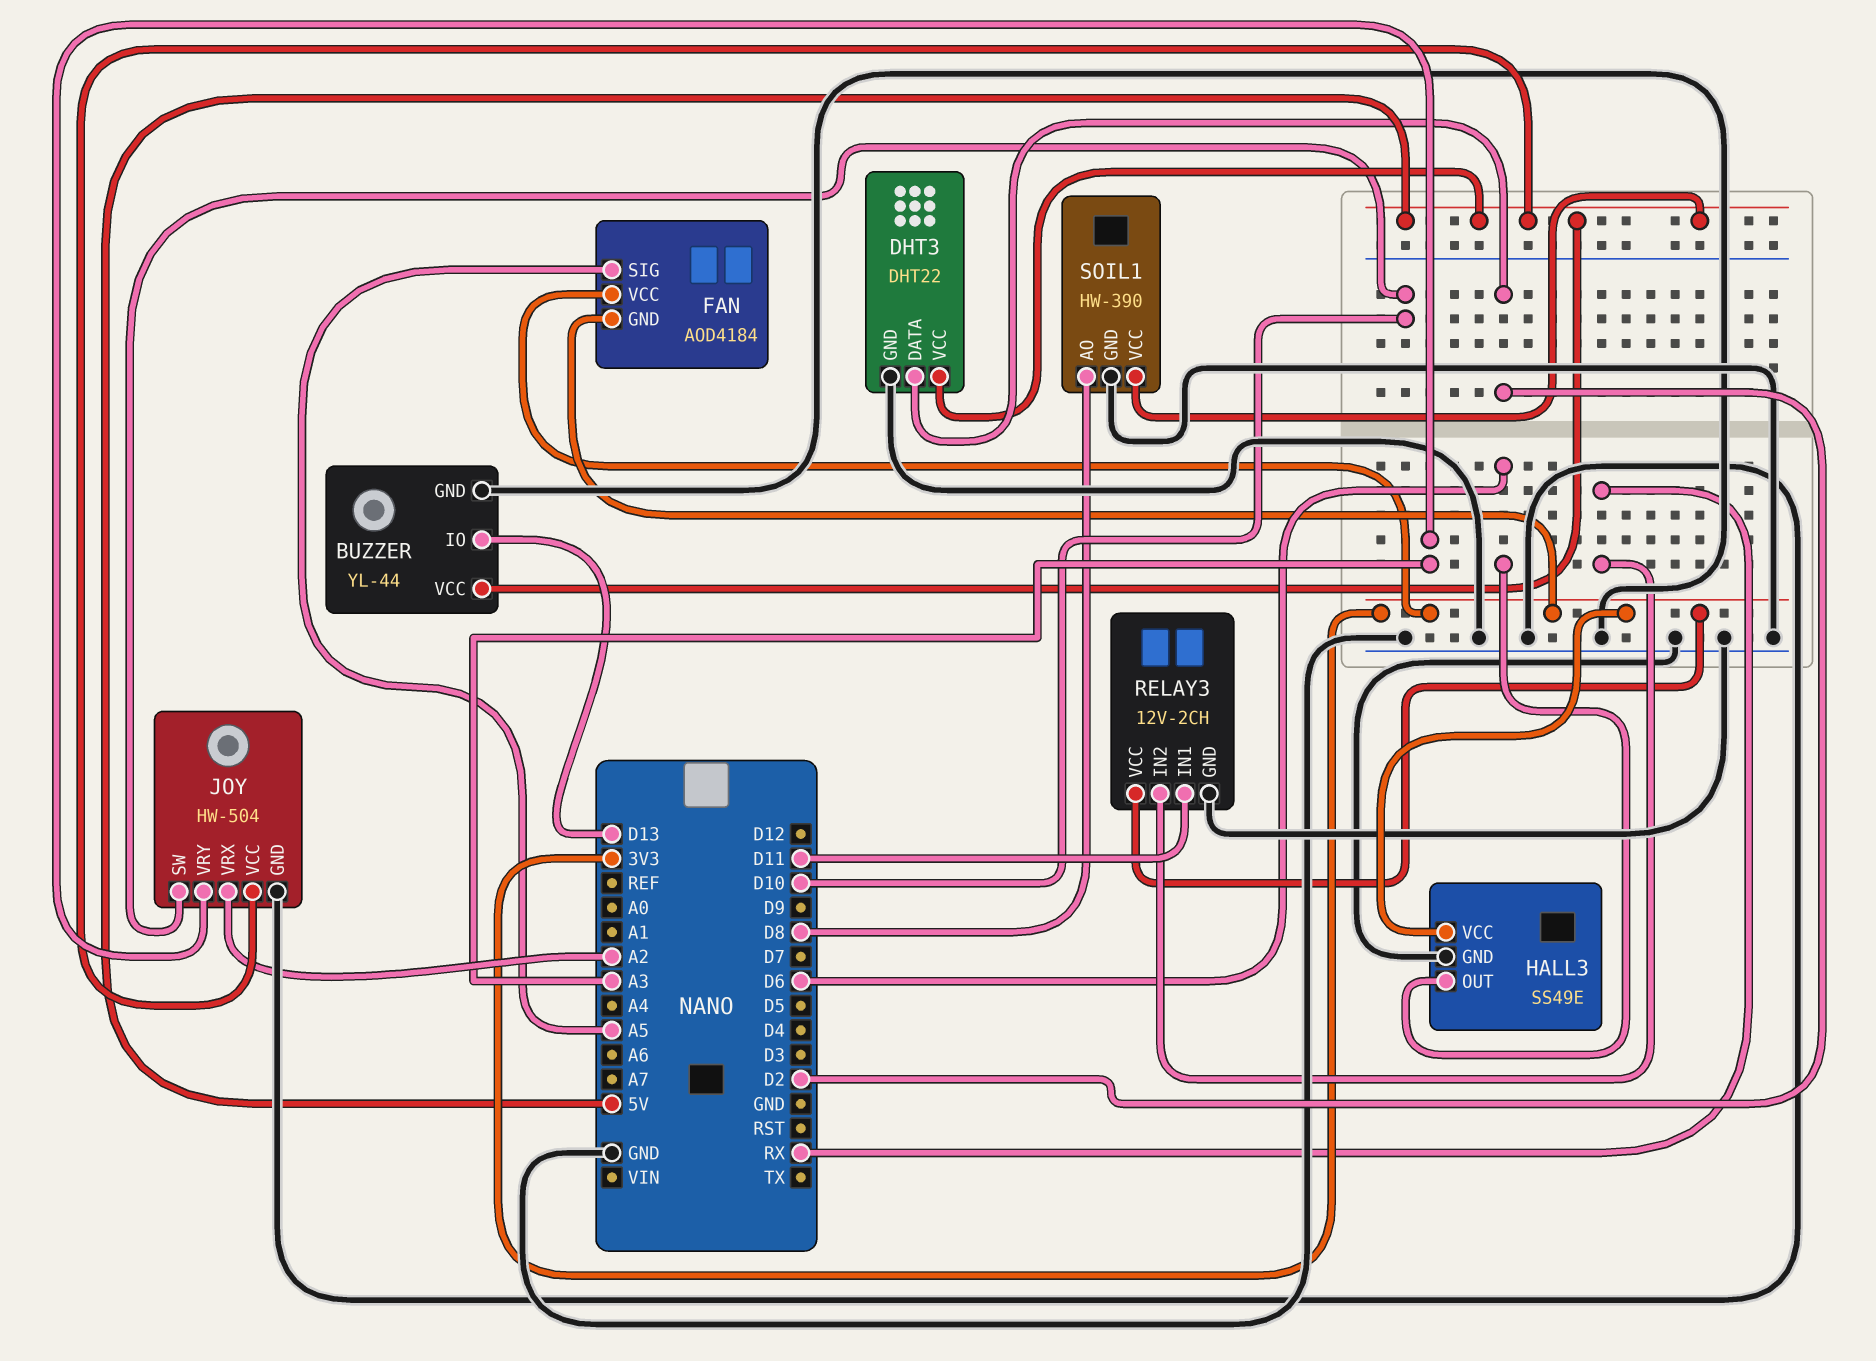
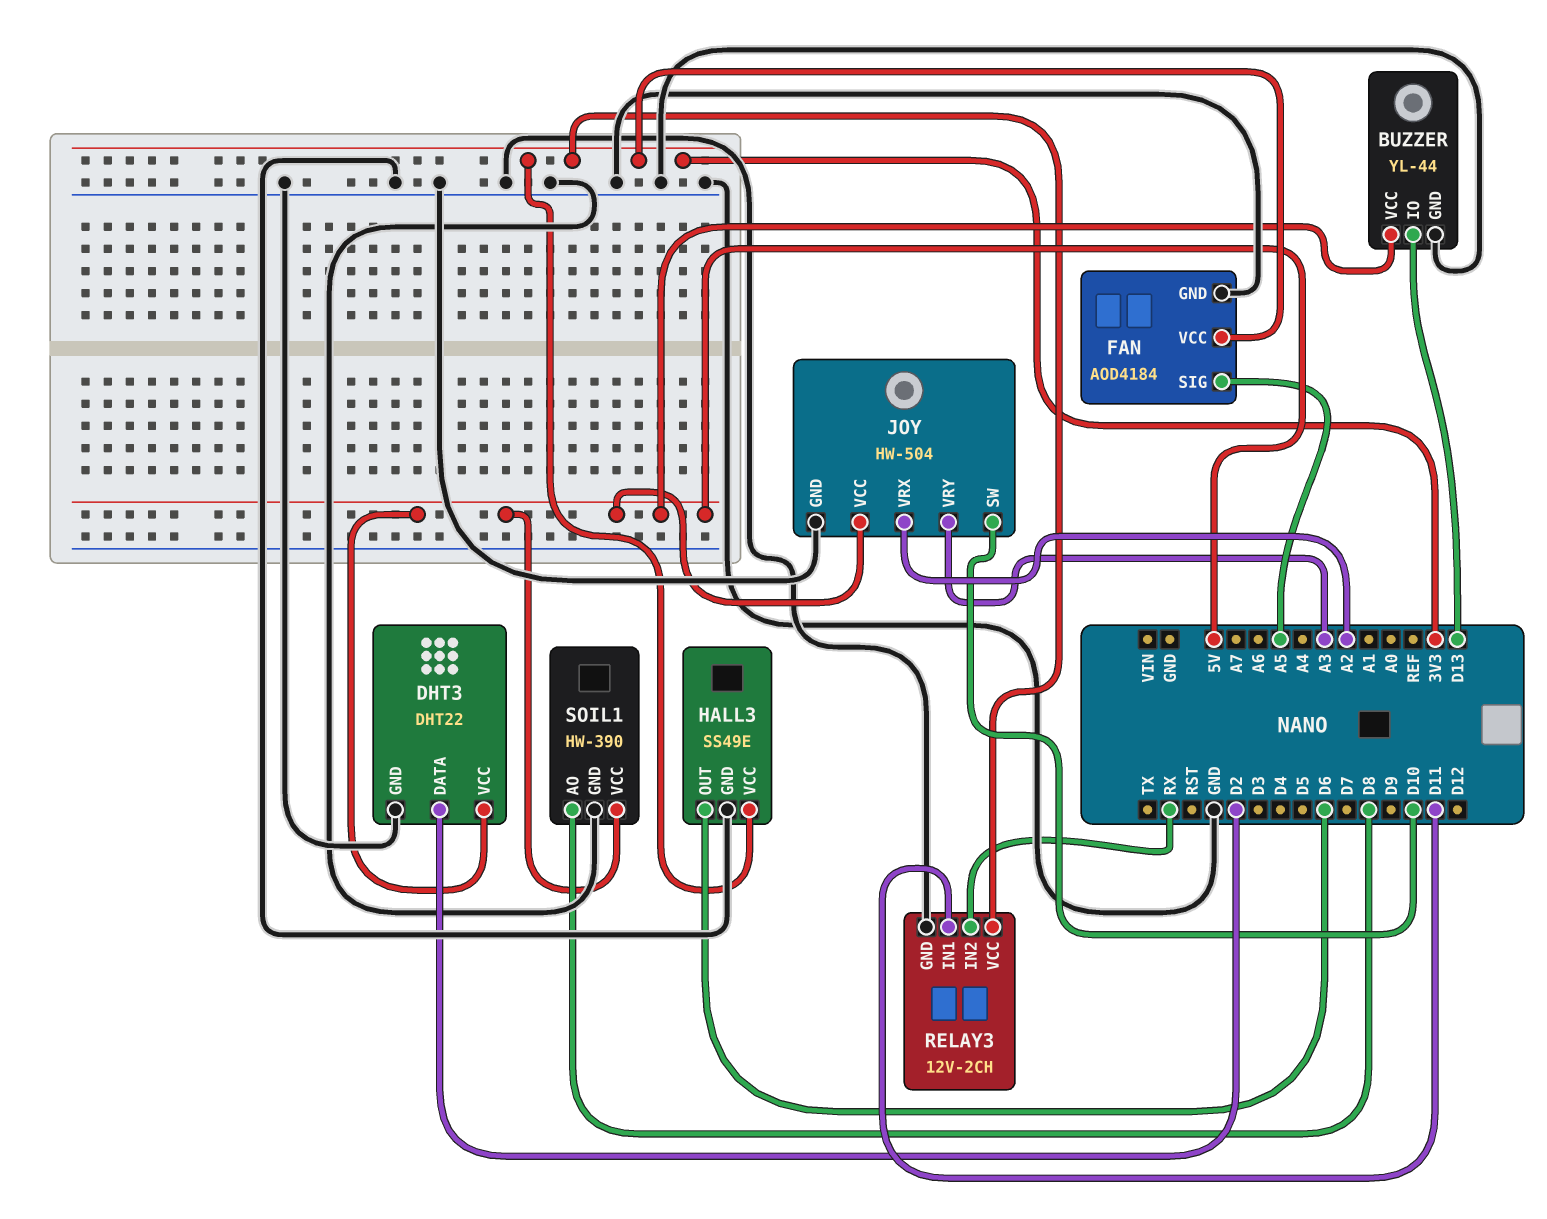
FAN pin GND: 3V3 -> GND

